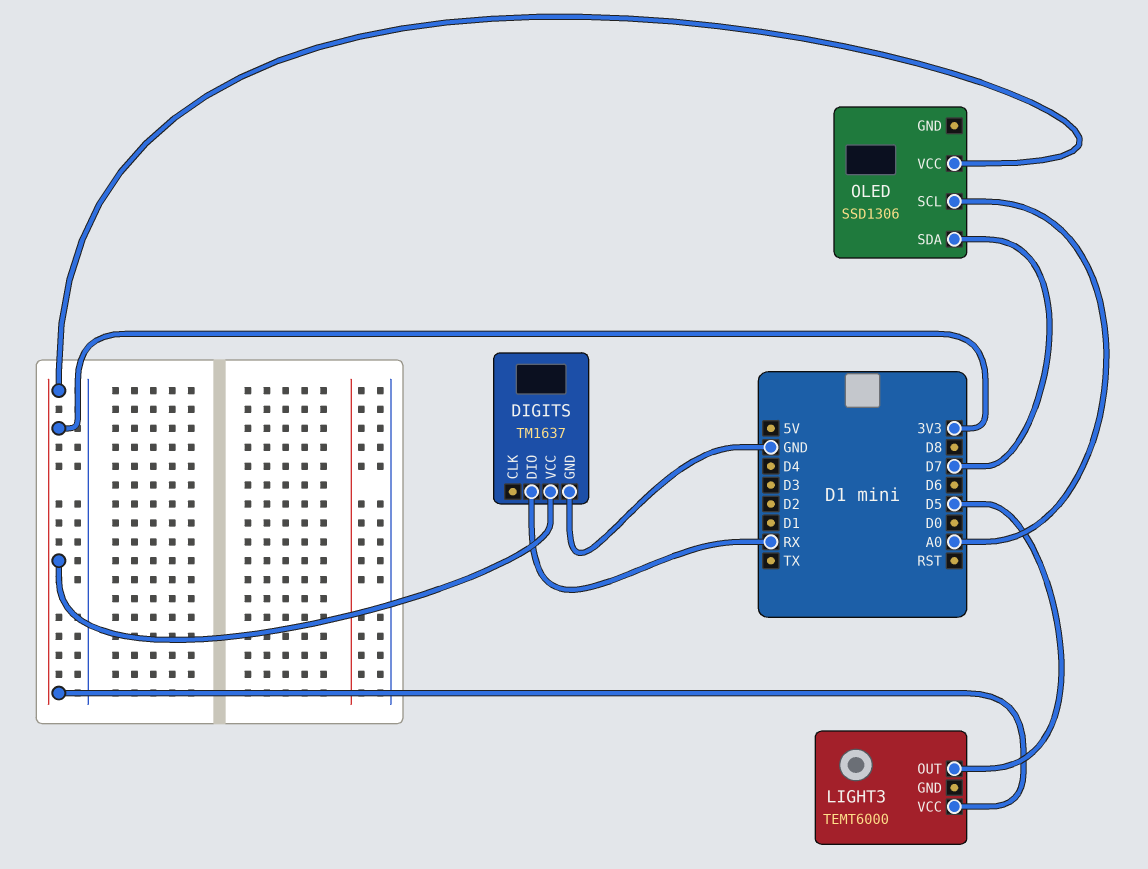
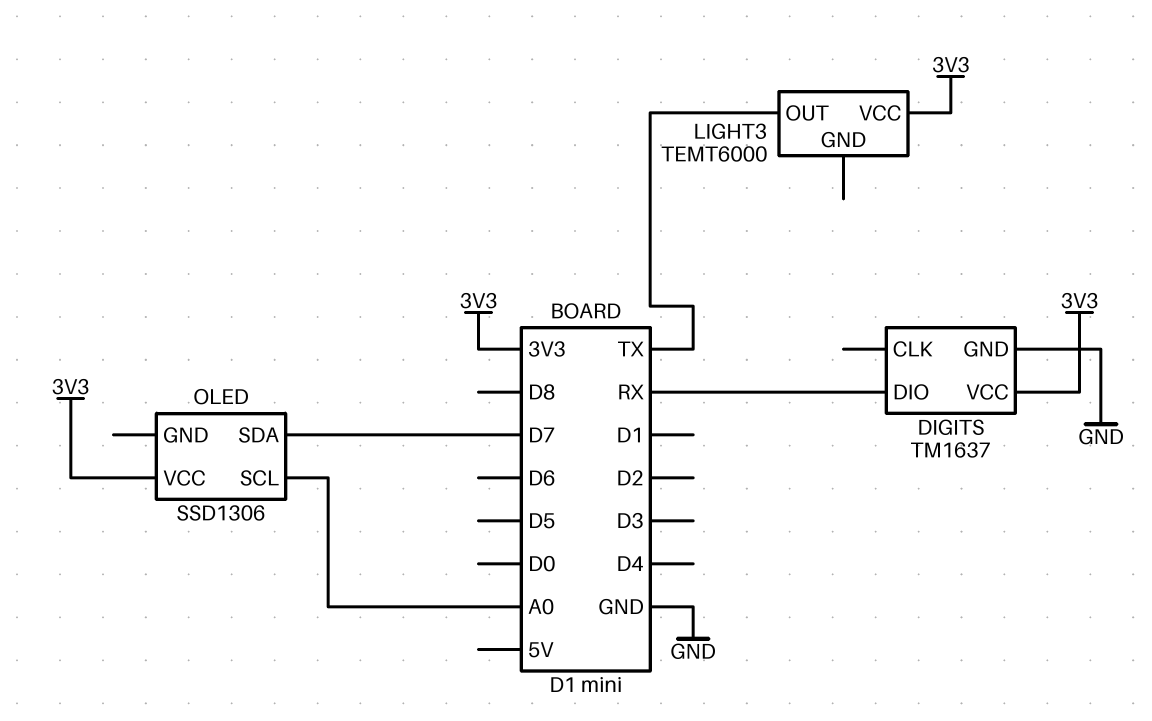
LIGHT3 pin OUT: D5 -> TX

